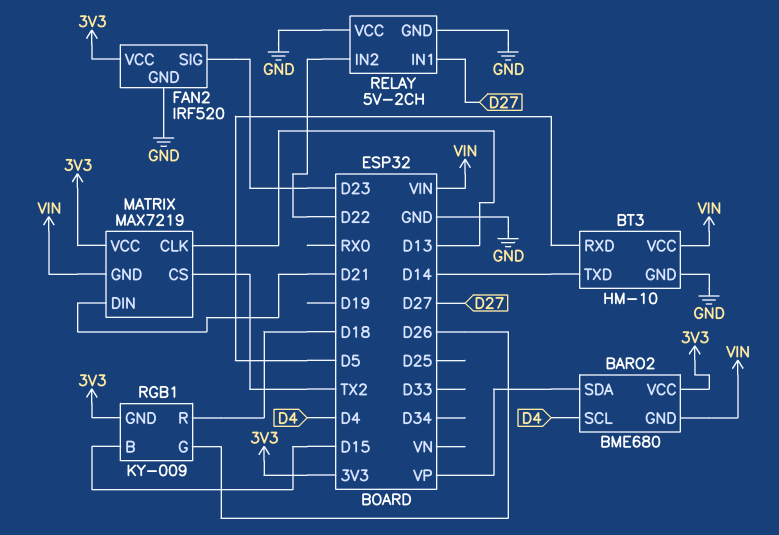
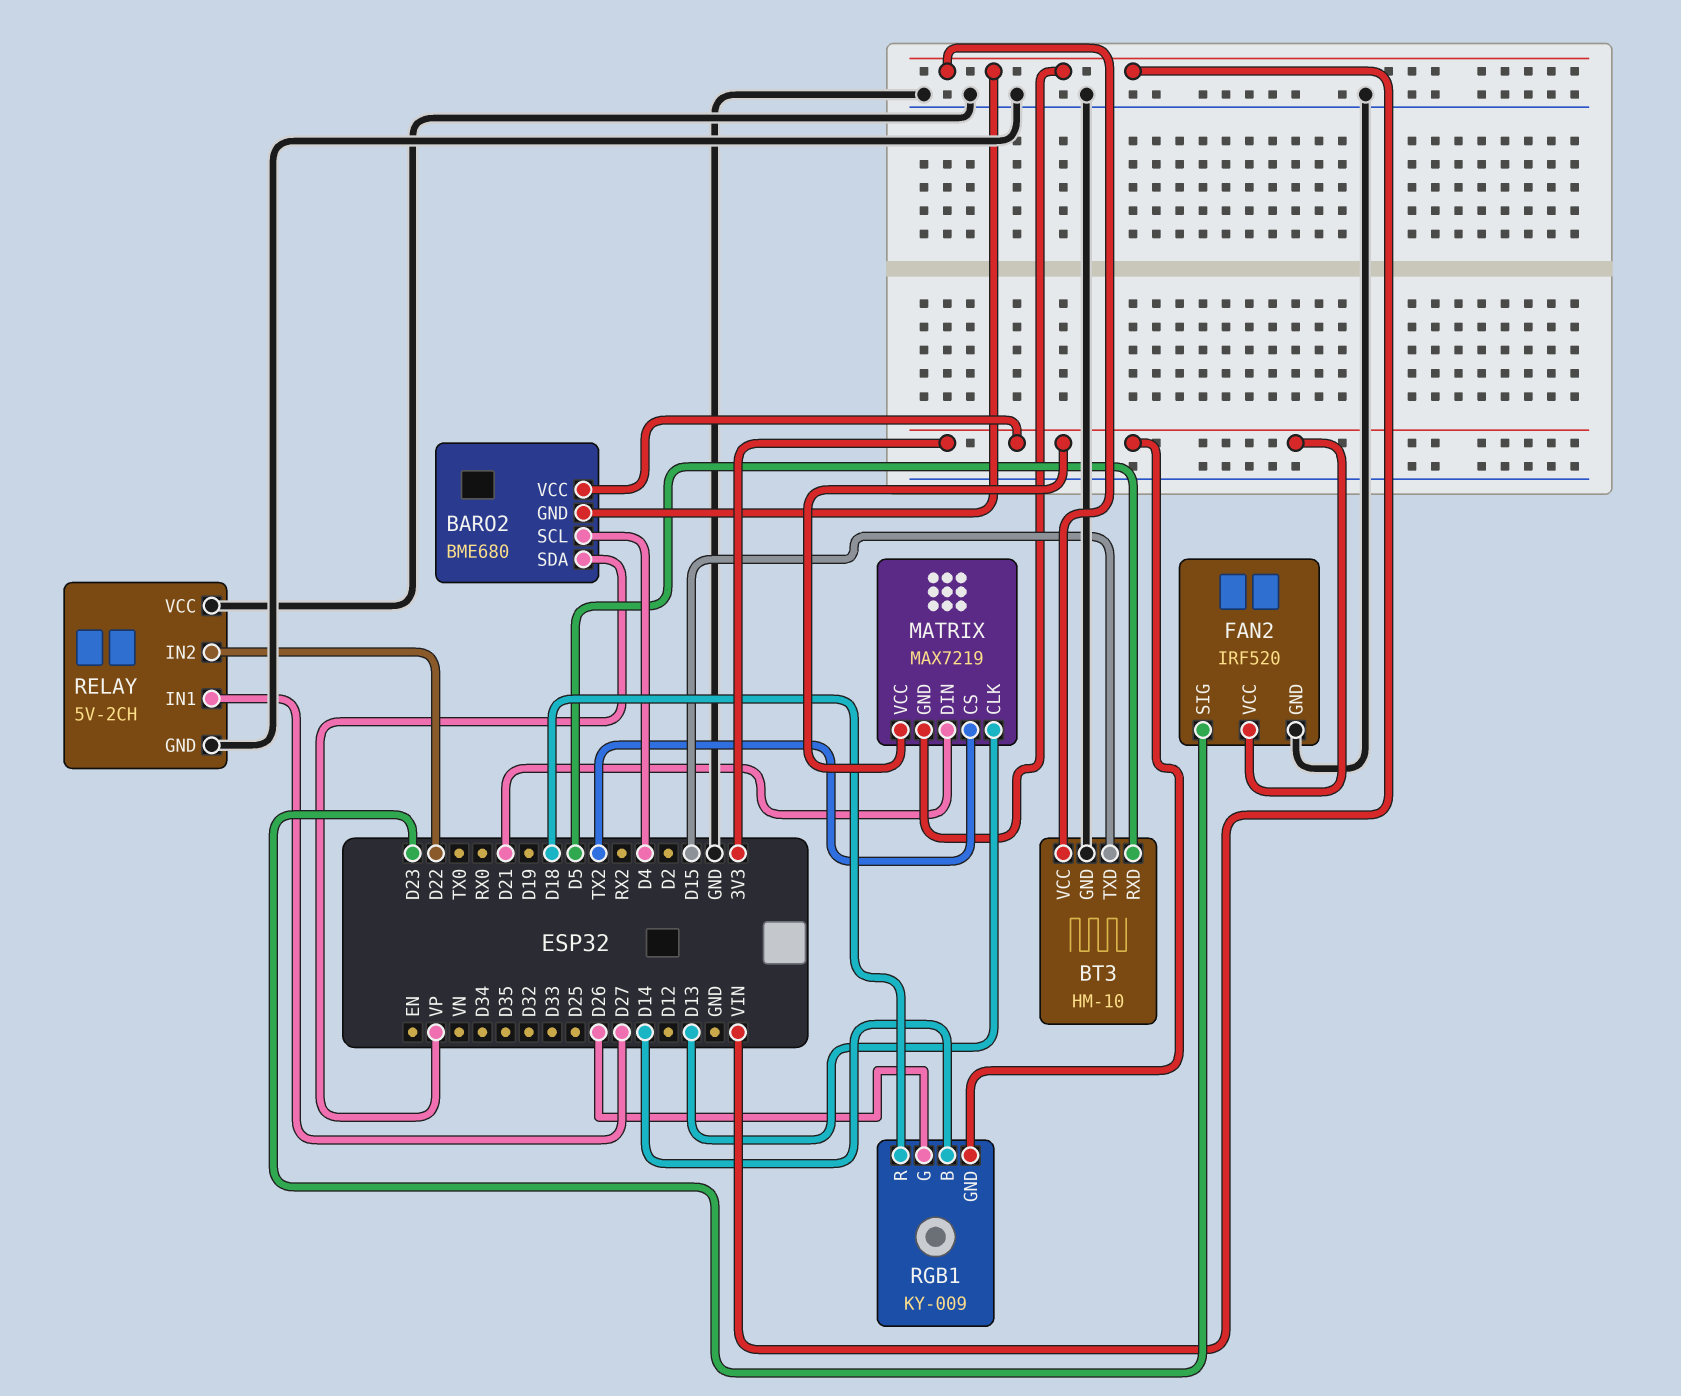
BT3 pin TXD: D14 -> D15
RGB1 pin B: D15 -> D14

